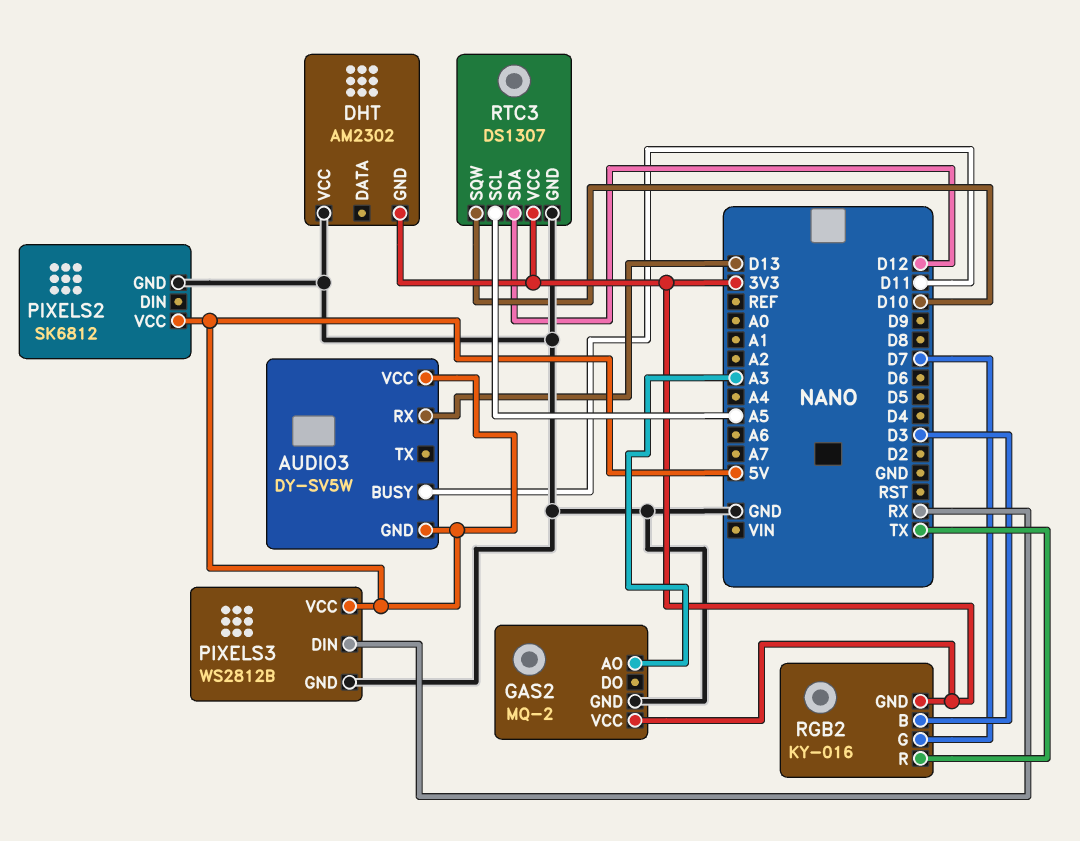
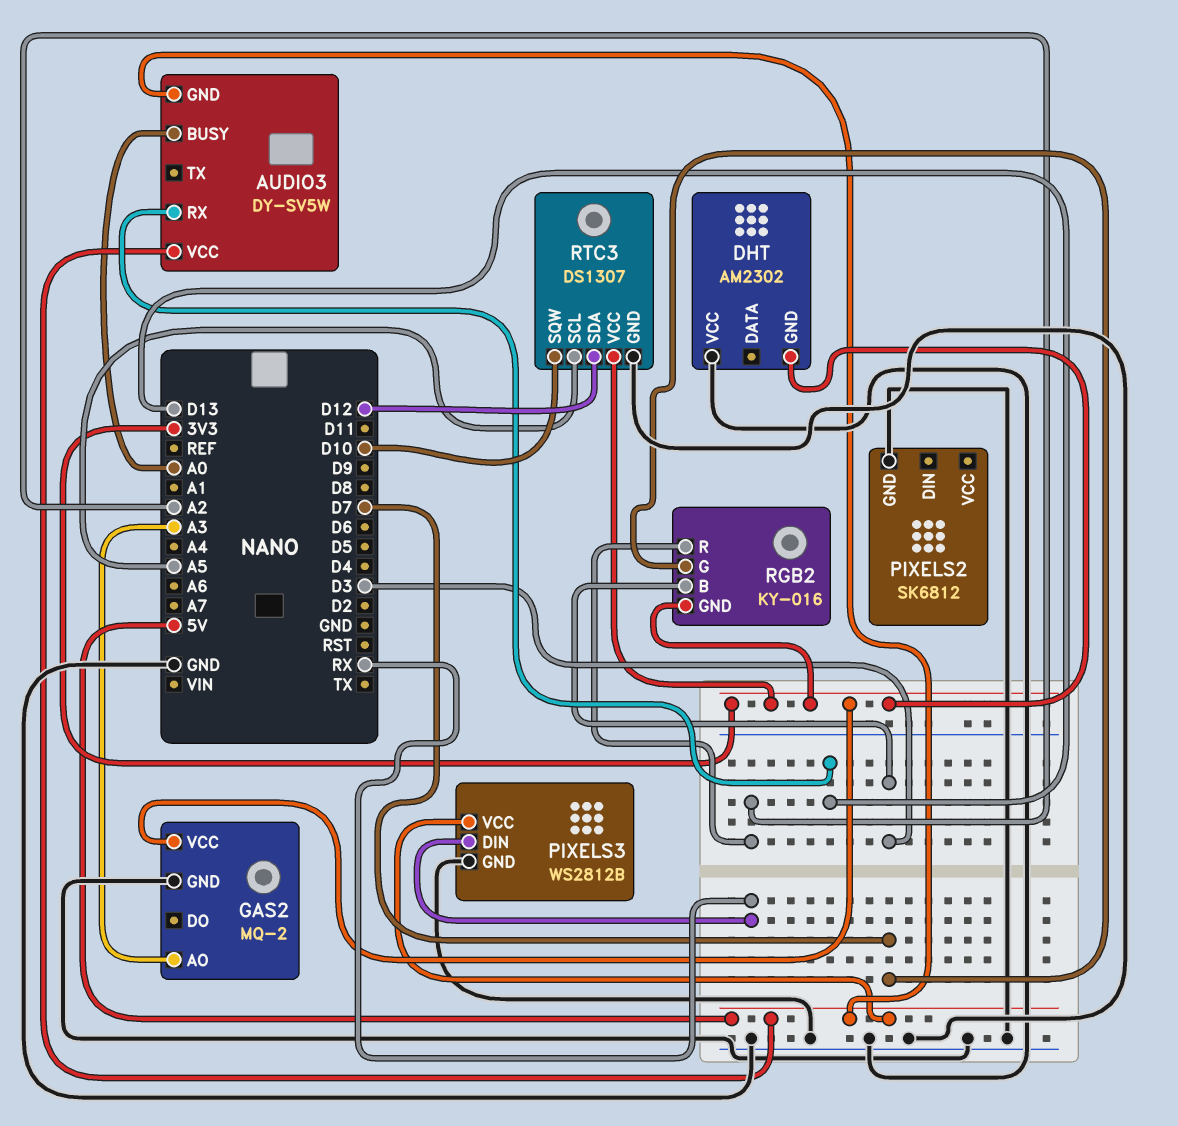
AUDIO3 pin BUSY: D11 -> A0
PIXELS2 pin VCC: 5V -> none
RGB2 pin R: TX -> A2

